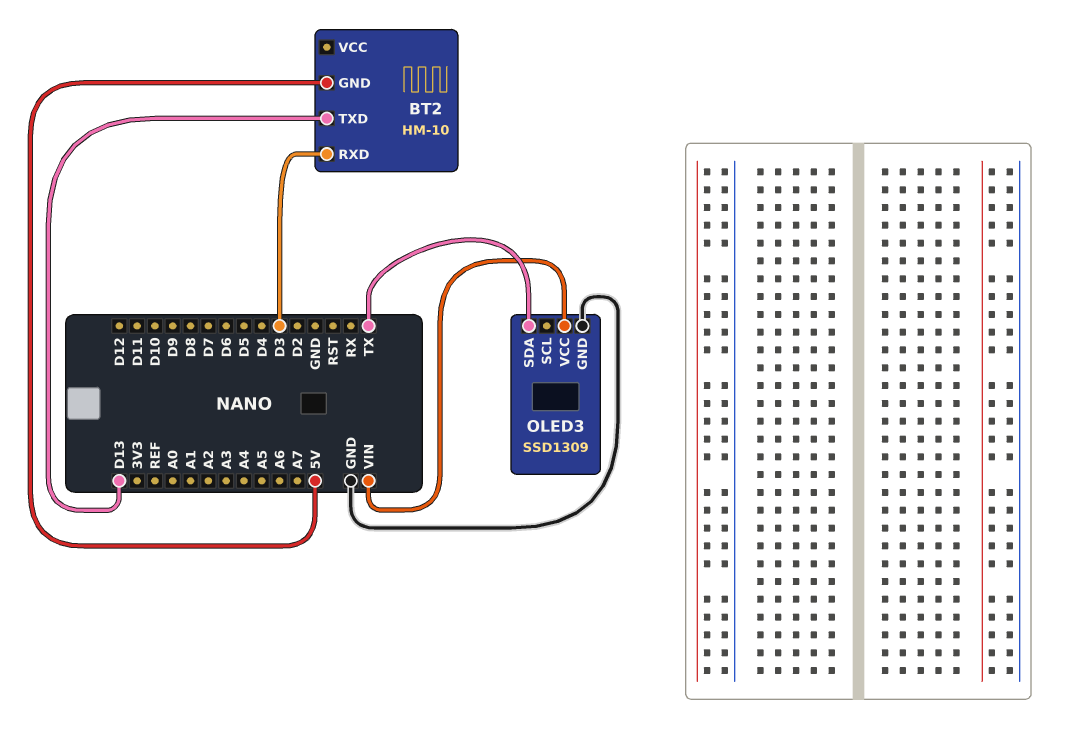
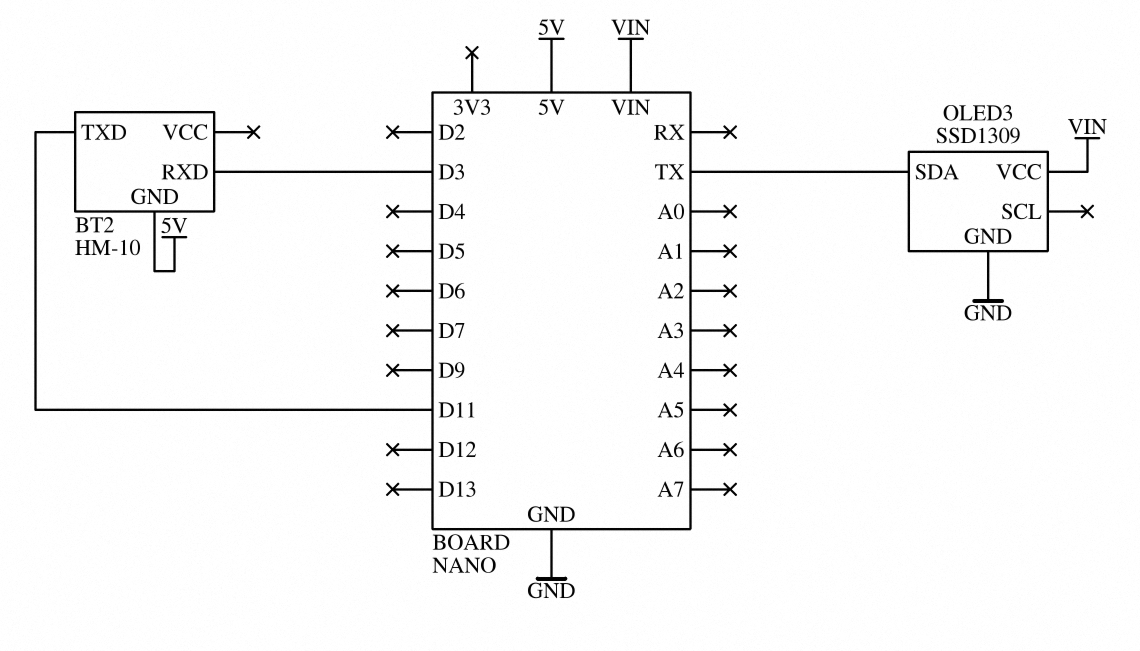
BT2 pin TXD: D13 -> D11

